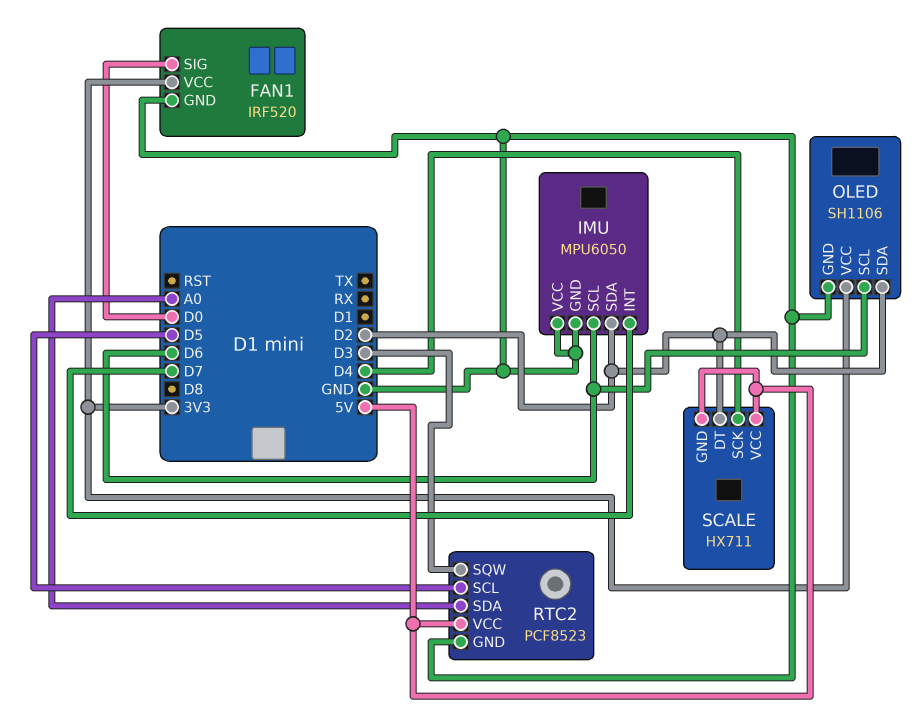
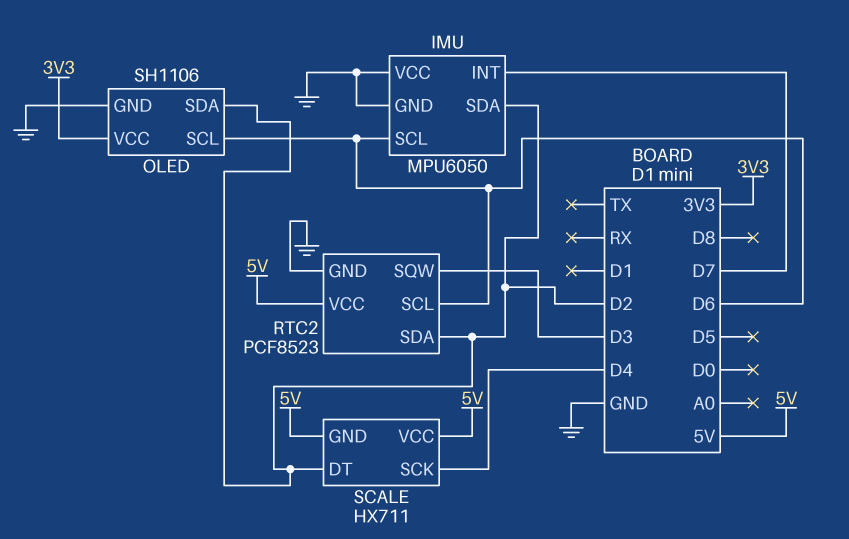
FAN1: IRF520 -> none
FAN1 pin GND: GND -> none
FAN1 pin SIG: D0 -> none
FAN1 pin VCC: 3V3 -> none
RTC2 pin SCL: D5 -> D6
RTC2 pin SDA: A0 -> D2

